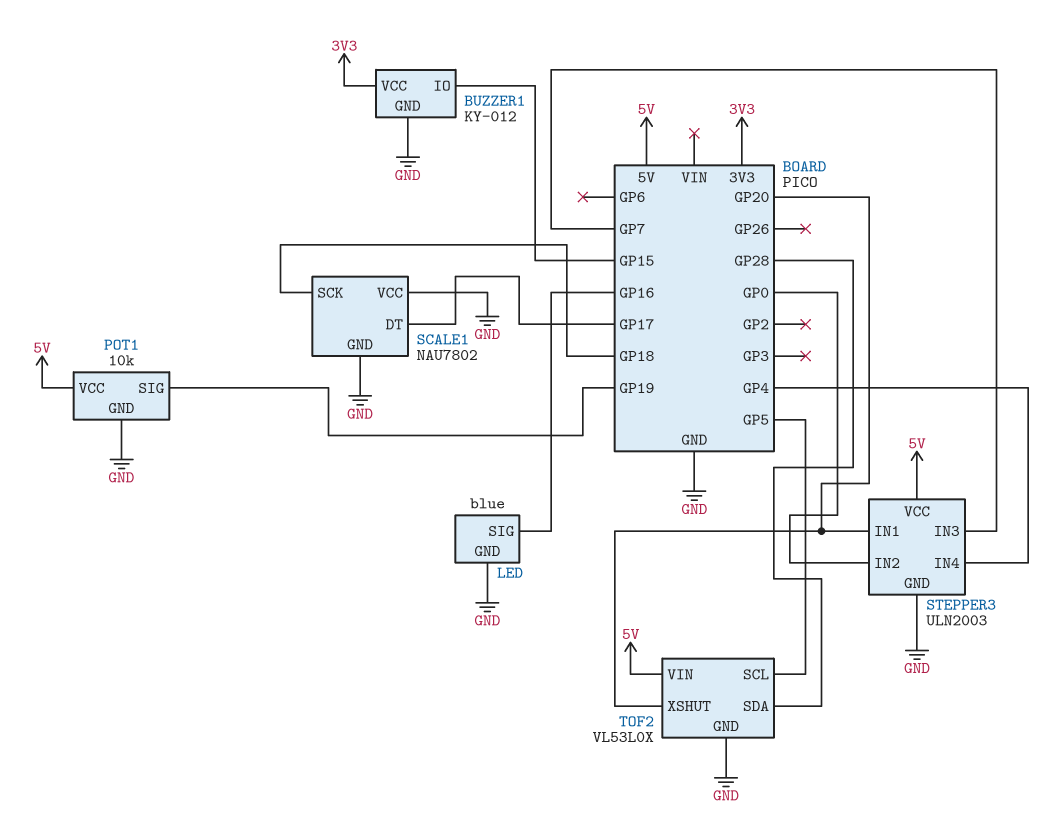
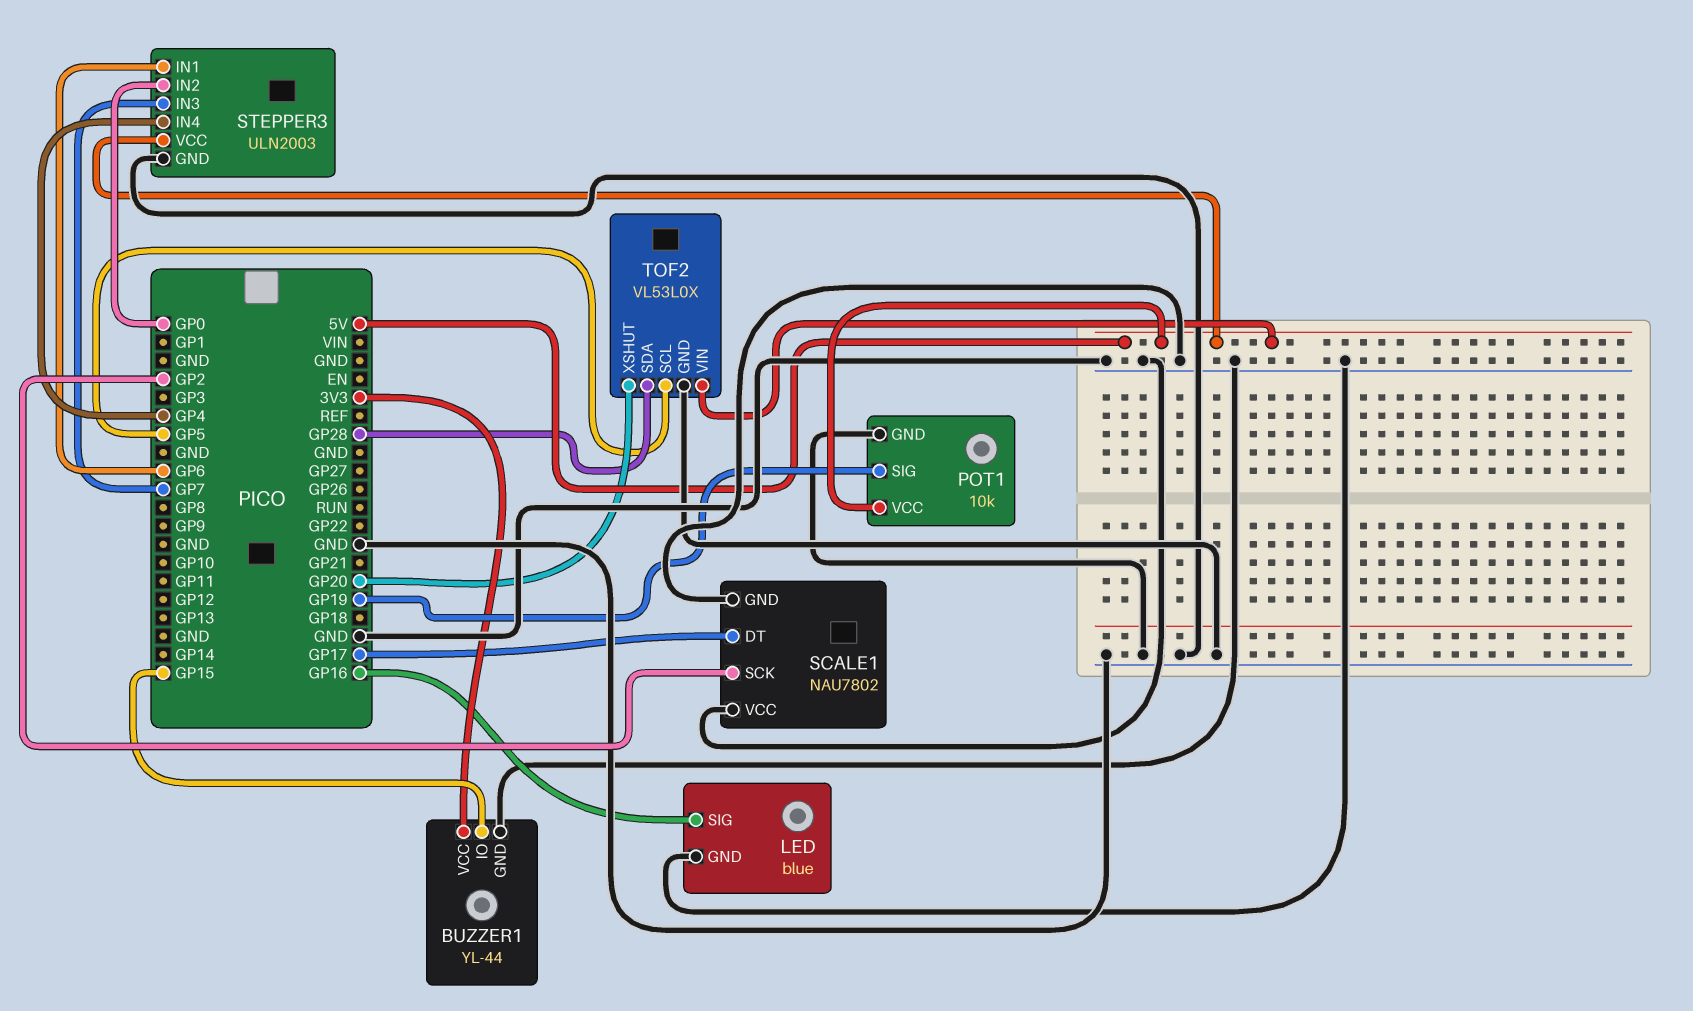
BUZZER1: KY-012 -> YL-44
SCALE1 pin SCK: GP18 -> GP2
STEPPER3 pin IN1: GP20 -> GP6

